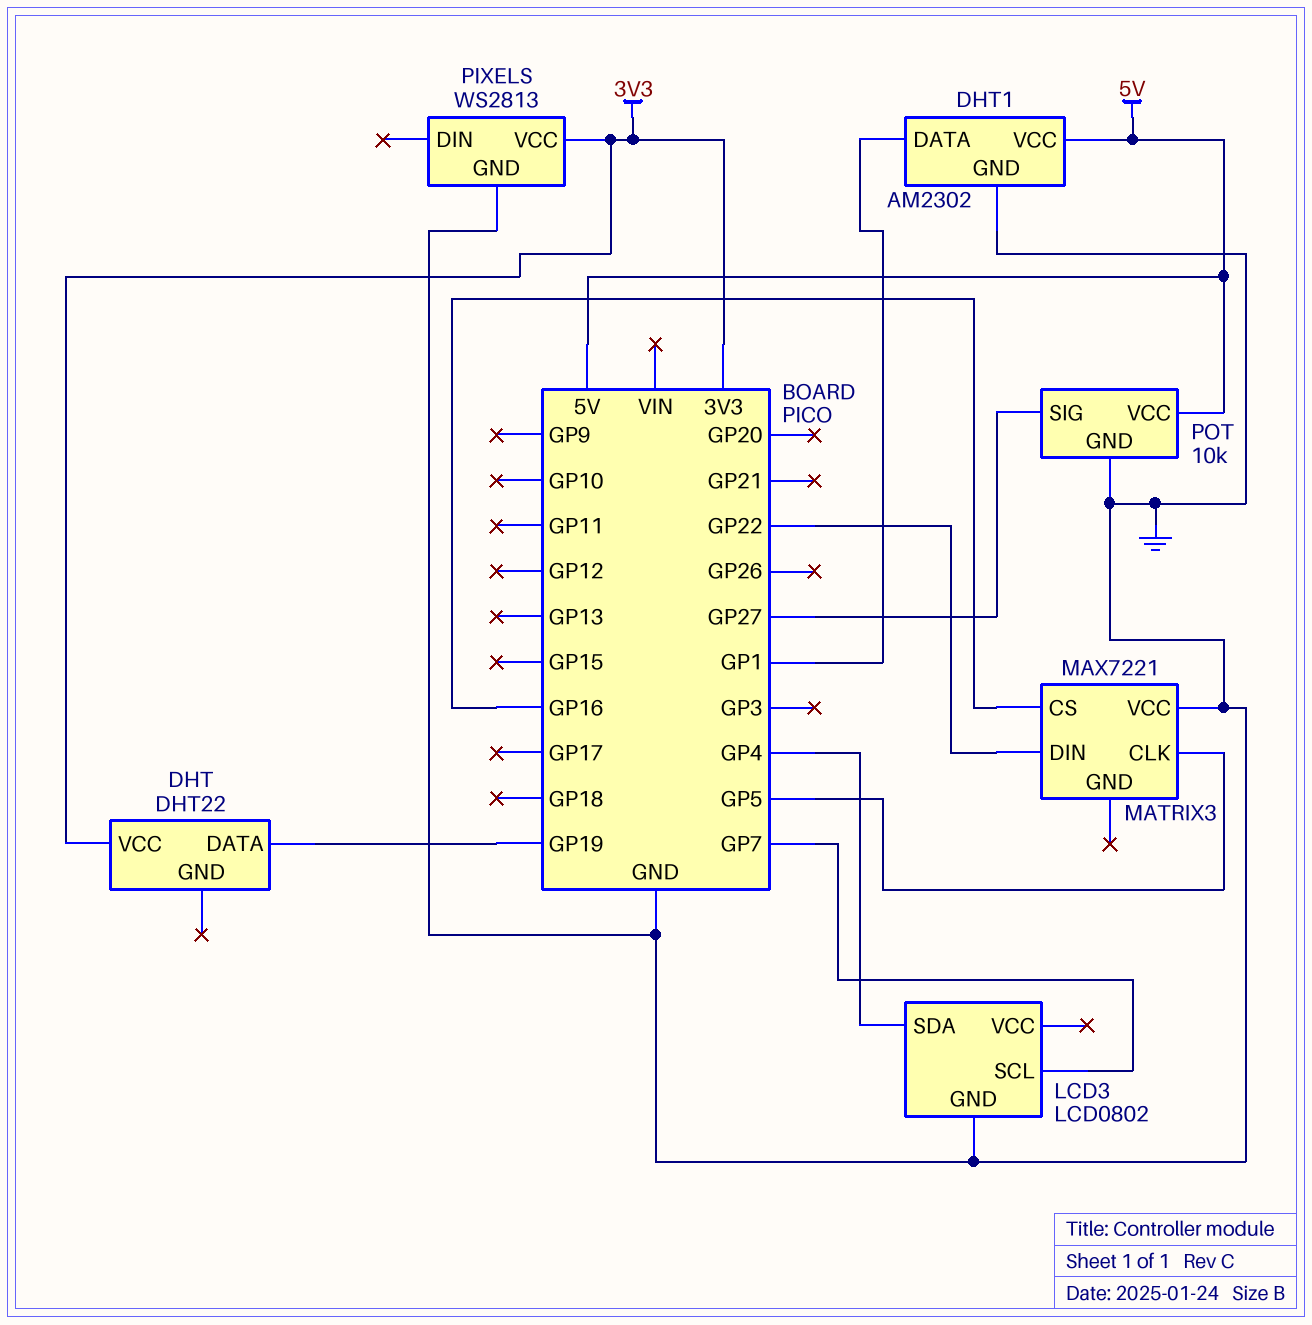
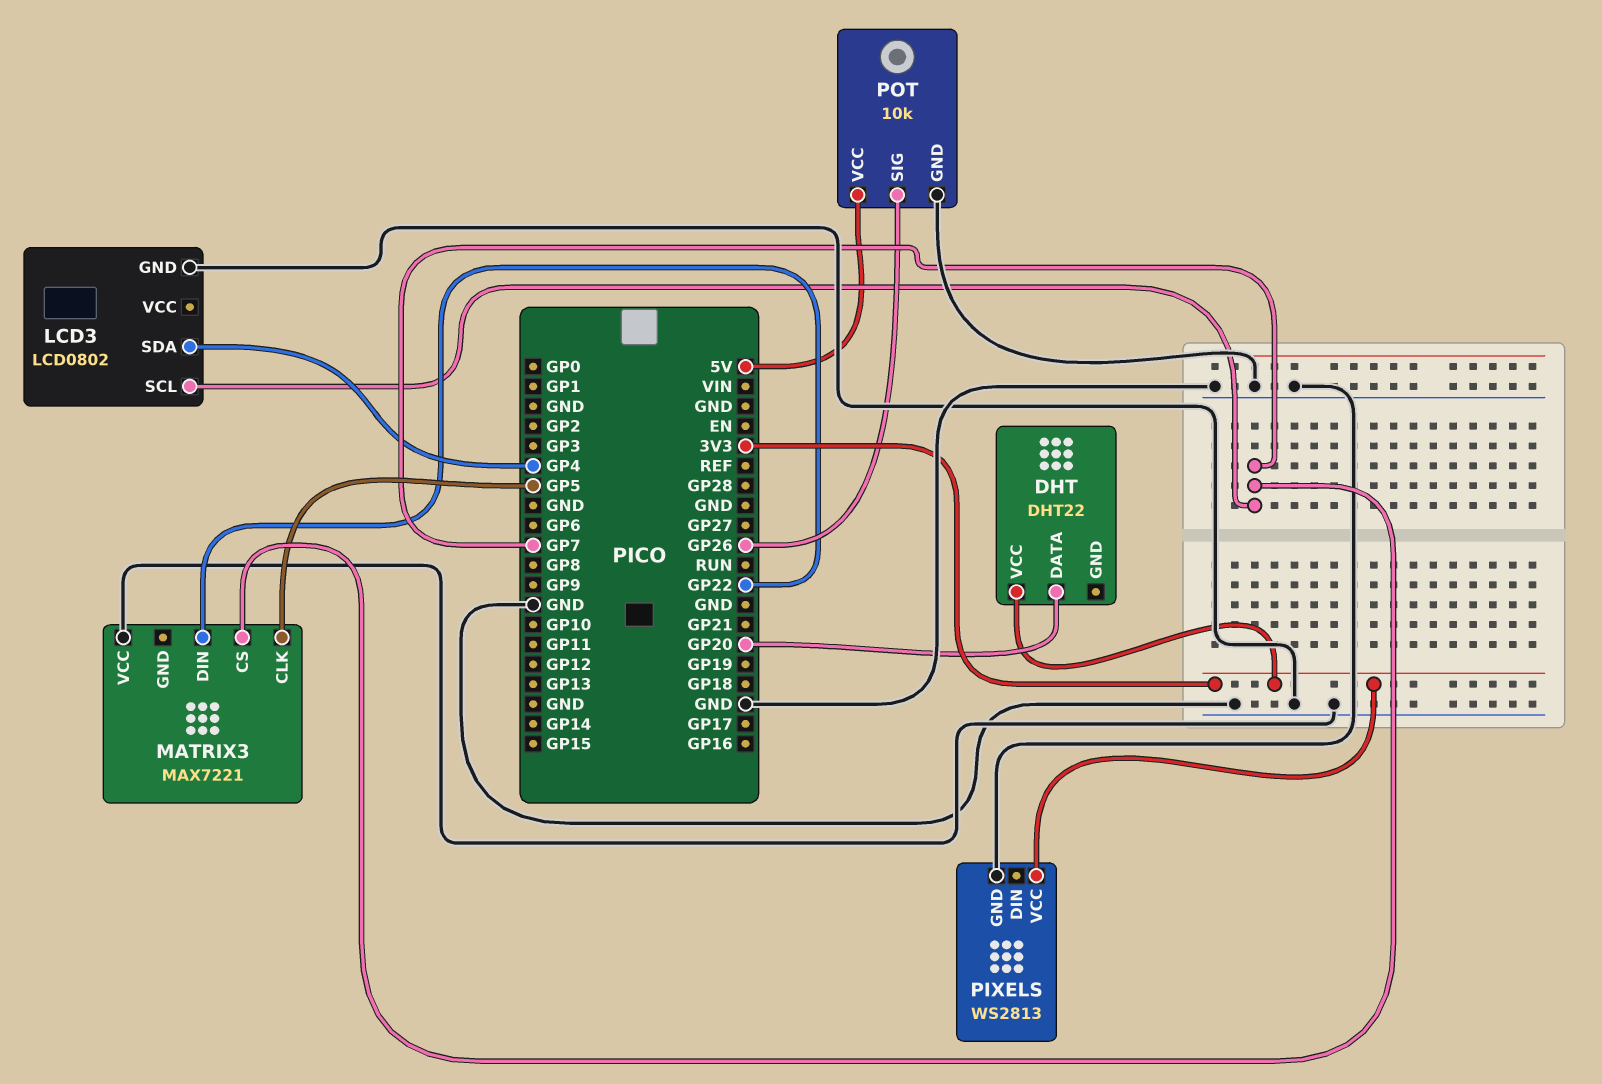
DHT pin DATA: GP19 -> GP20
DHT1: AM2302 -> none
DHT1 pin DATA: GP1 -> none
DHT1 pin GND: GND -> none
DHT1 pin VCC: 5V -> none
MATRIX3 pin CS: GP16 -> GP7
POT pin SIG: GP27 -> GP26

